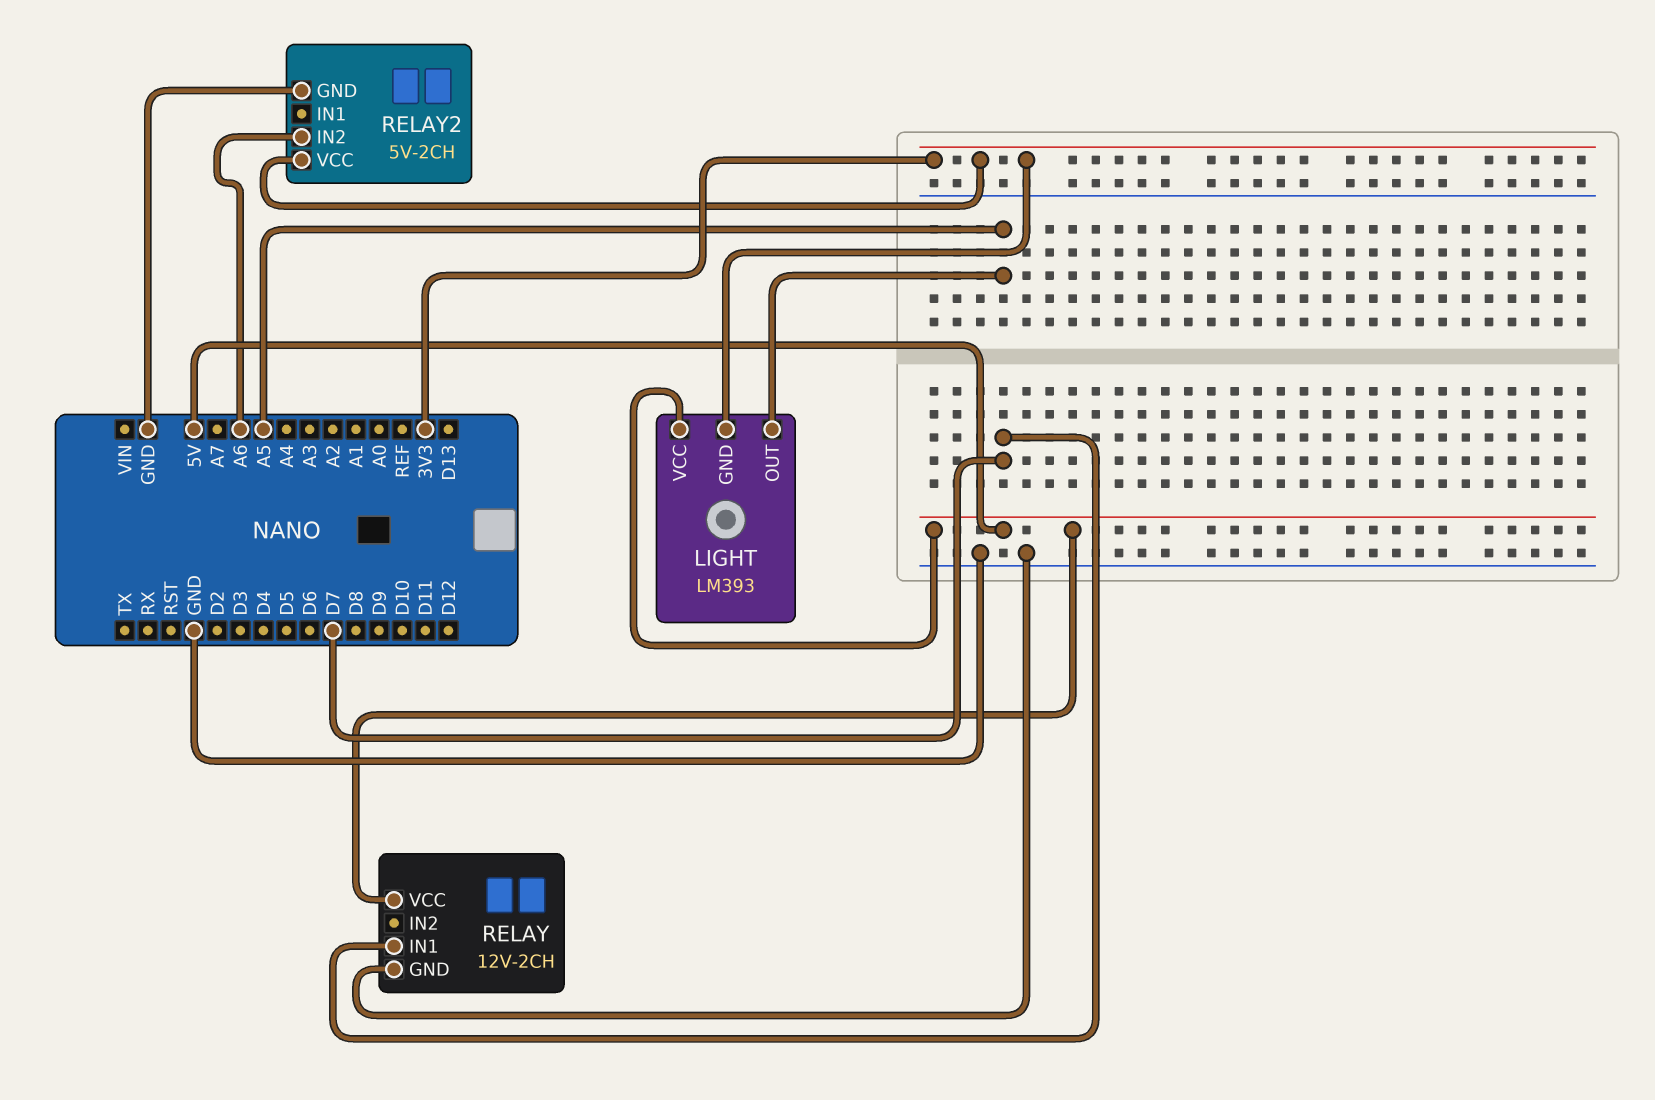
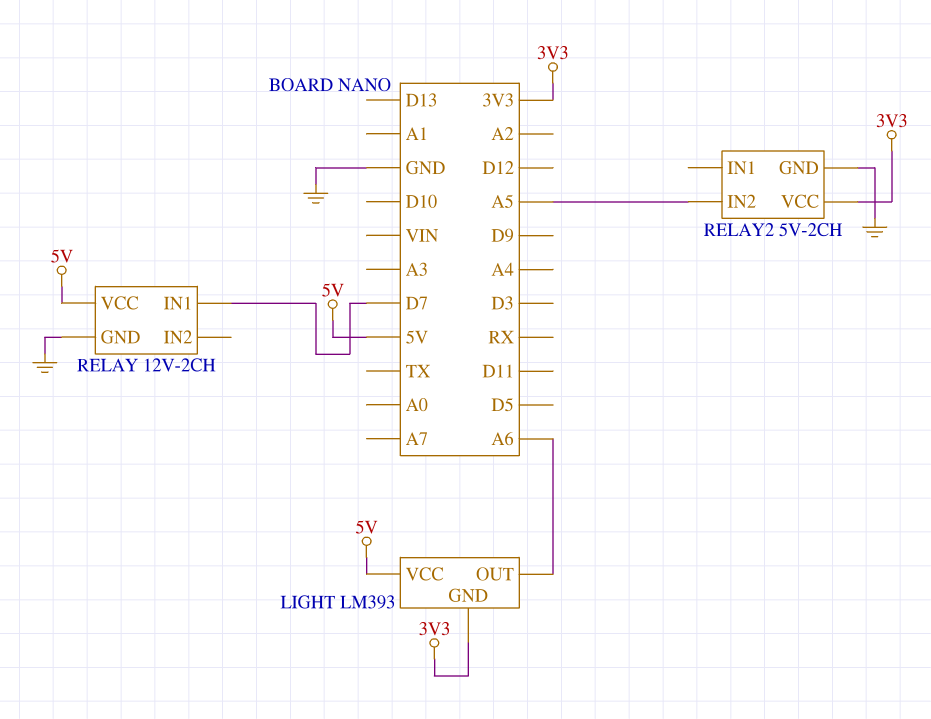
LIGHT pin OUT: A5 -> A6
RELAY2 pin IN2: A6 -> A5

